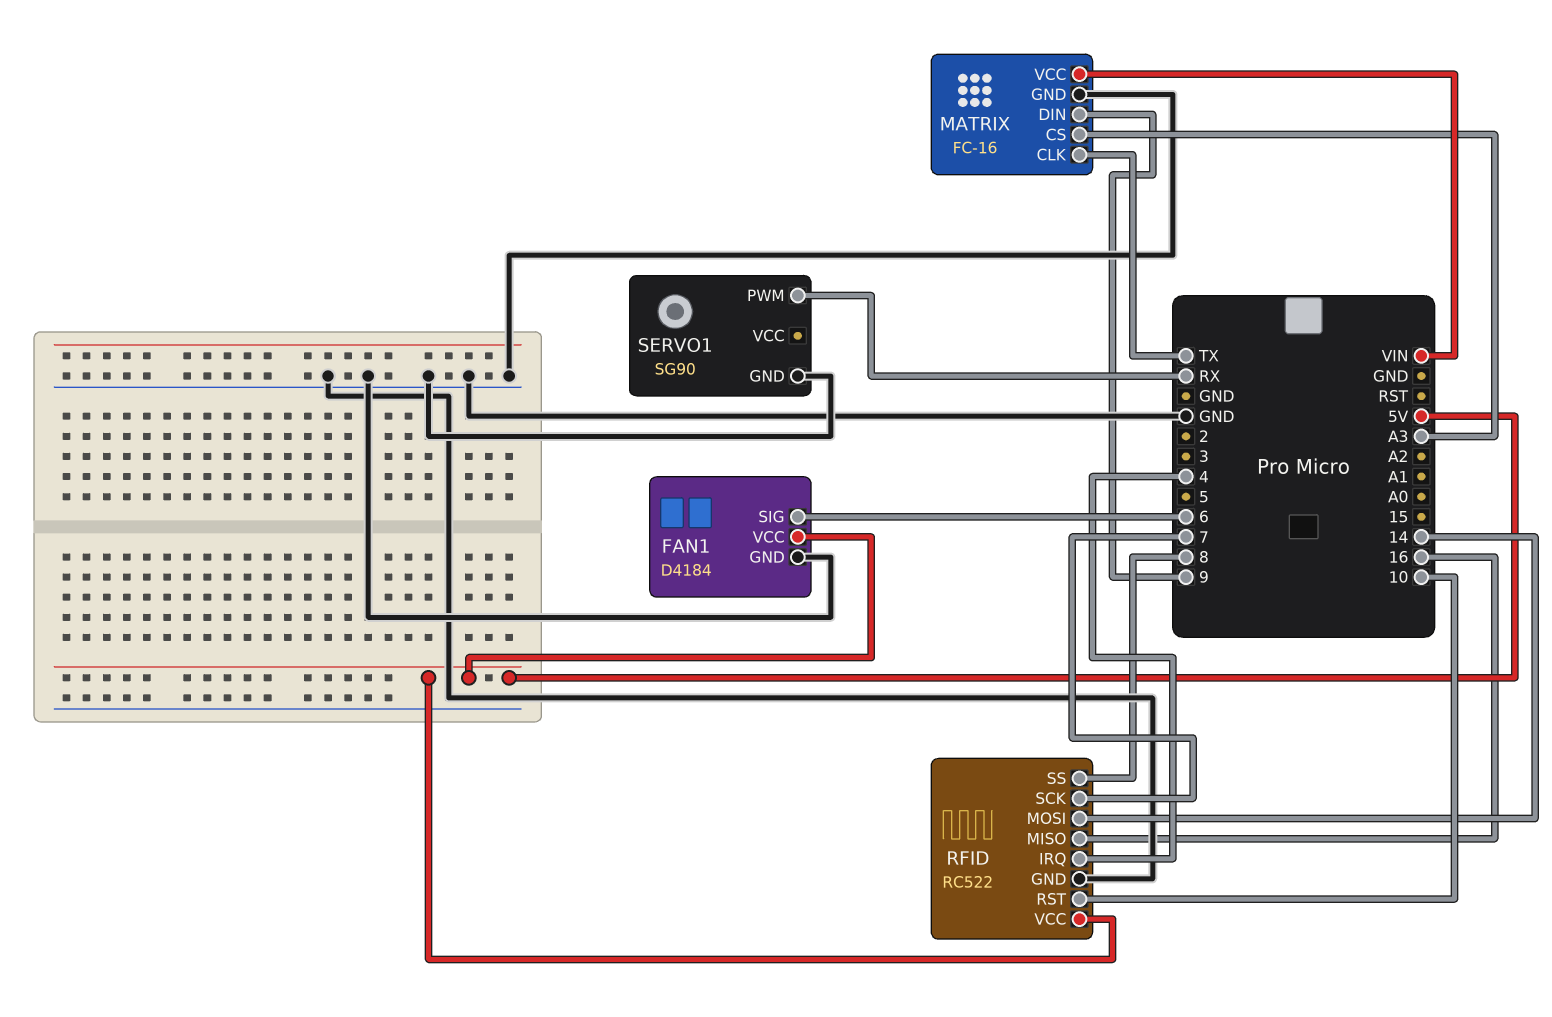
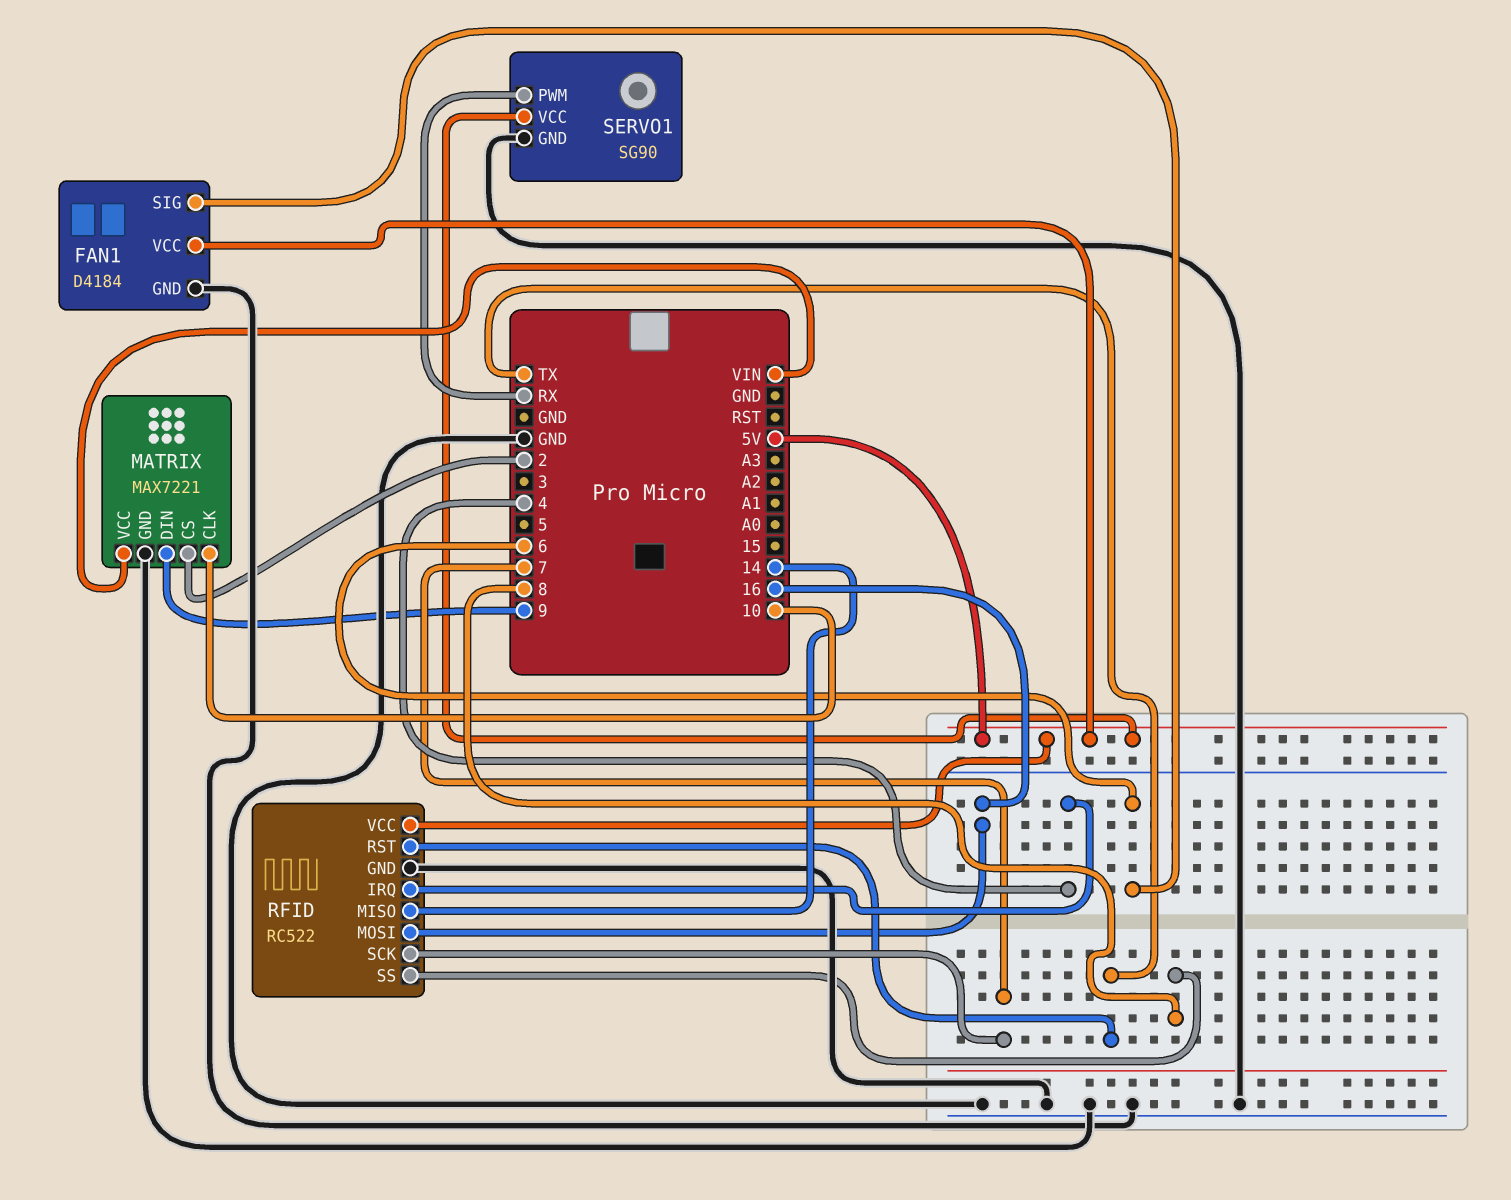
MATRIX: FC-16 -> MAX7221
MATRIX pin CLK: TX -> 10
MATRIX pin CS: A3 -> 2
RFID pin MISO: 16 -> 14
RFID pin MOSI: 14 -> 16
RFID pin RST: 10 -> TX
SERVO1 pin VCC: none -> 5V

